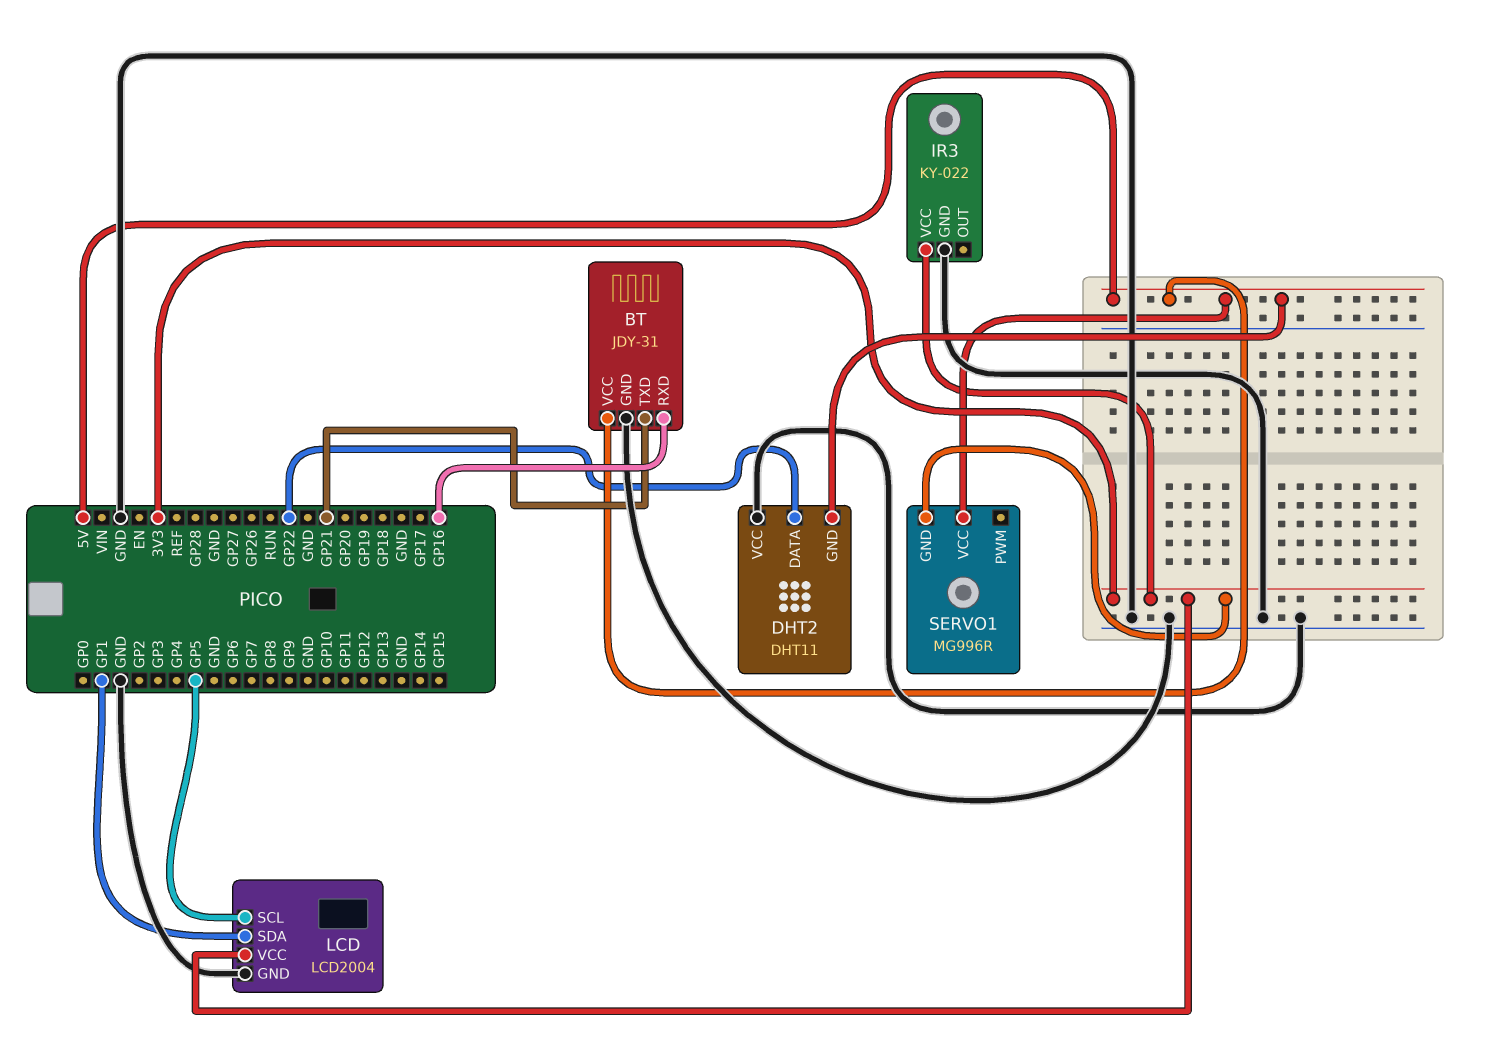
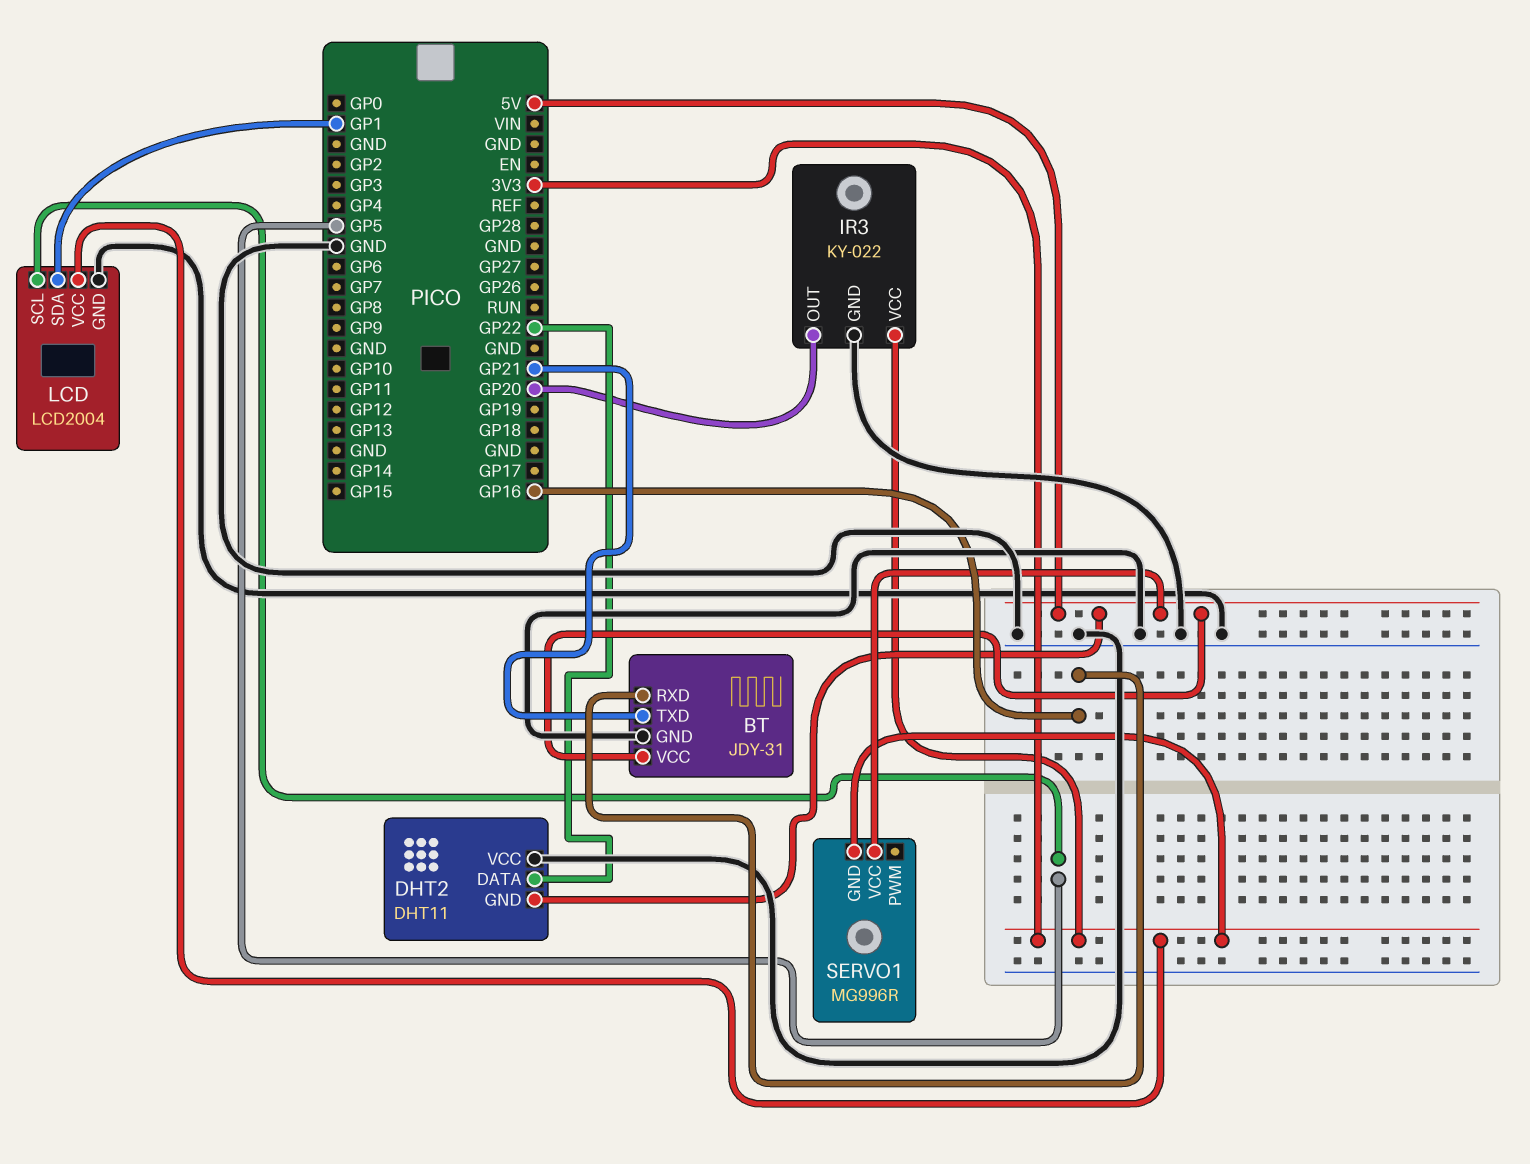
IR3 pin OUT: none -> GP20

